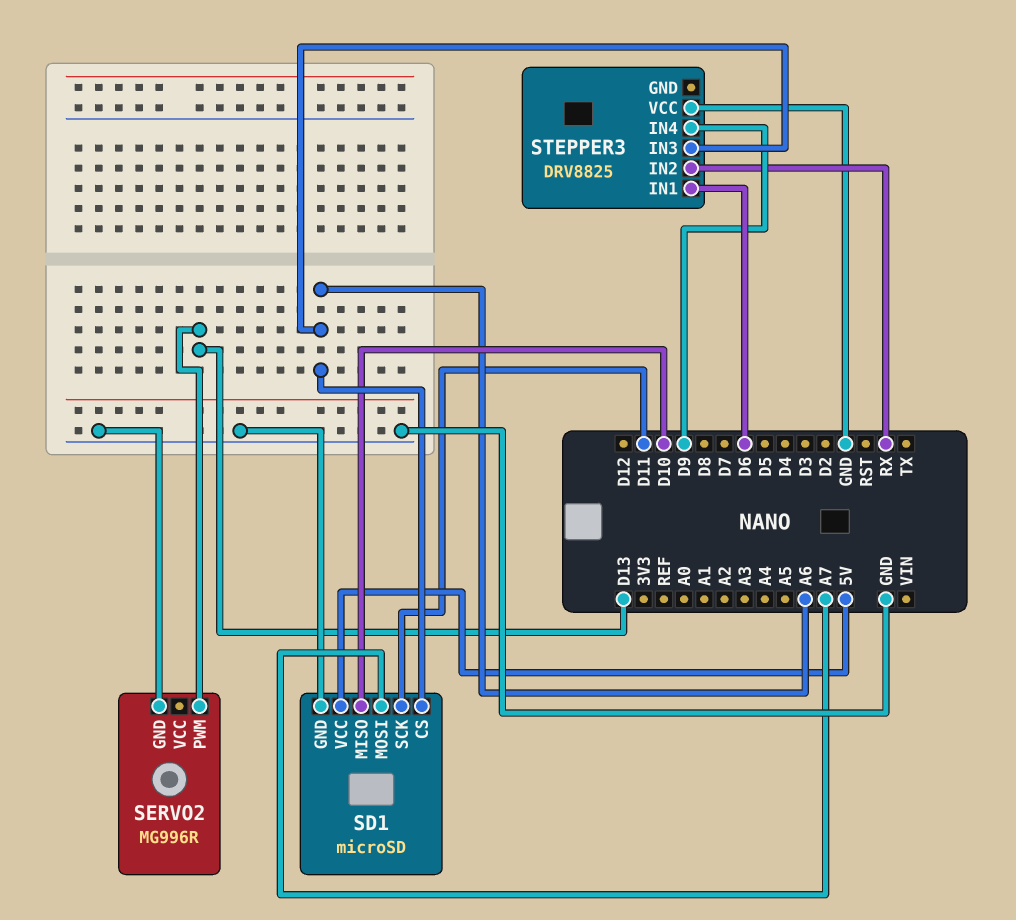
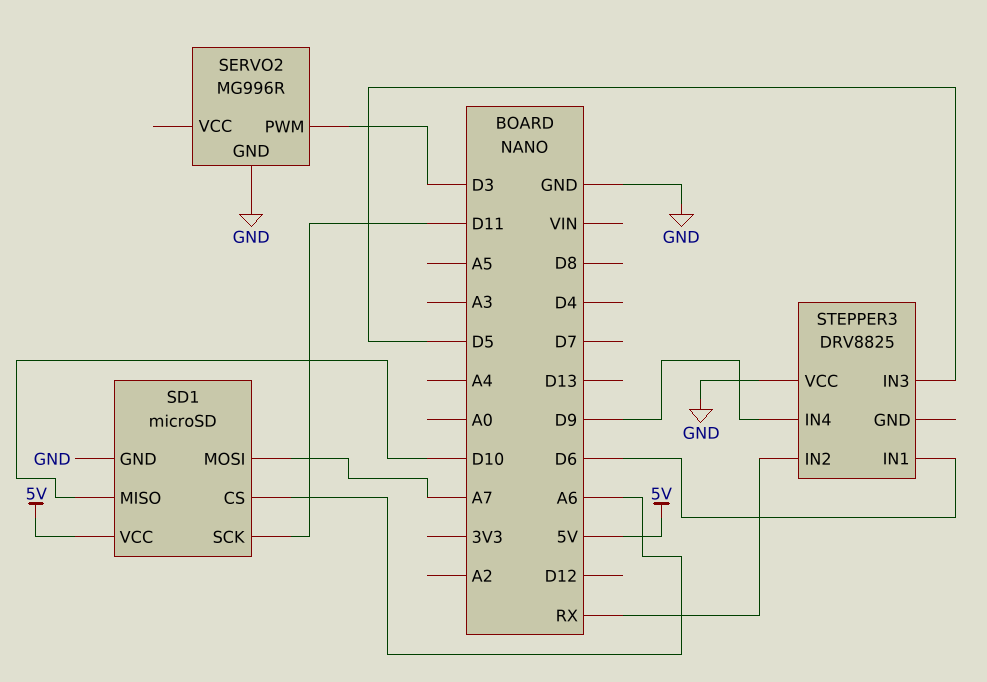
SERVO2 pin PWM: D13 -> D3
STEPPER3 pin IN3: A6 -> D5

